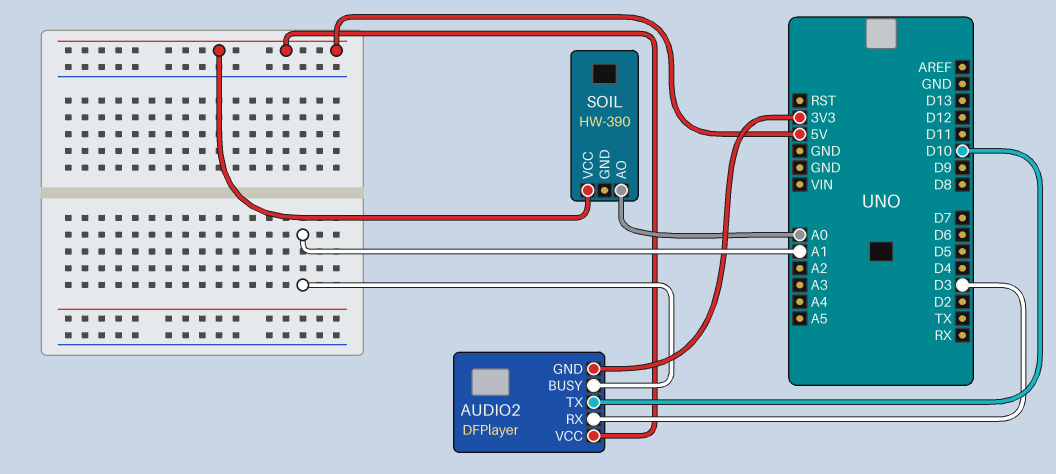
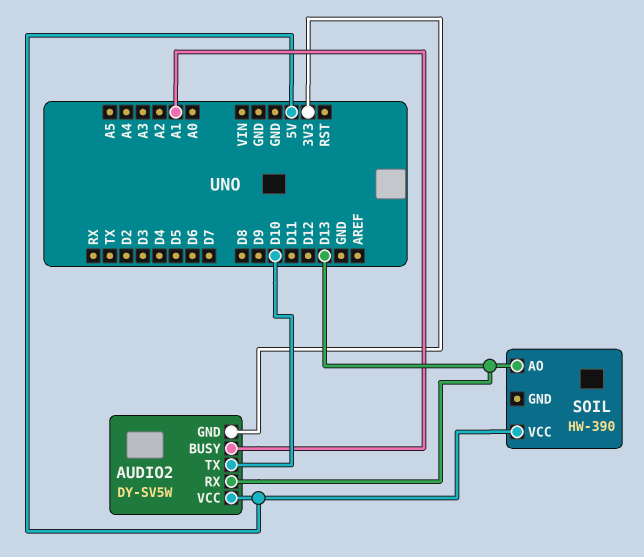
AUDIO2: DFPlayer -> DY-SV5W
AUDIO2 pin RX: D3 -> D13
SOIL pin AO: A0 -> D13

